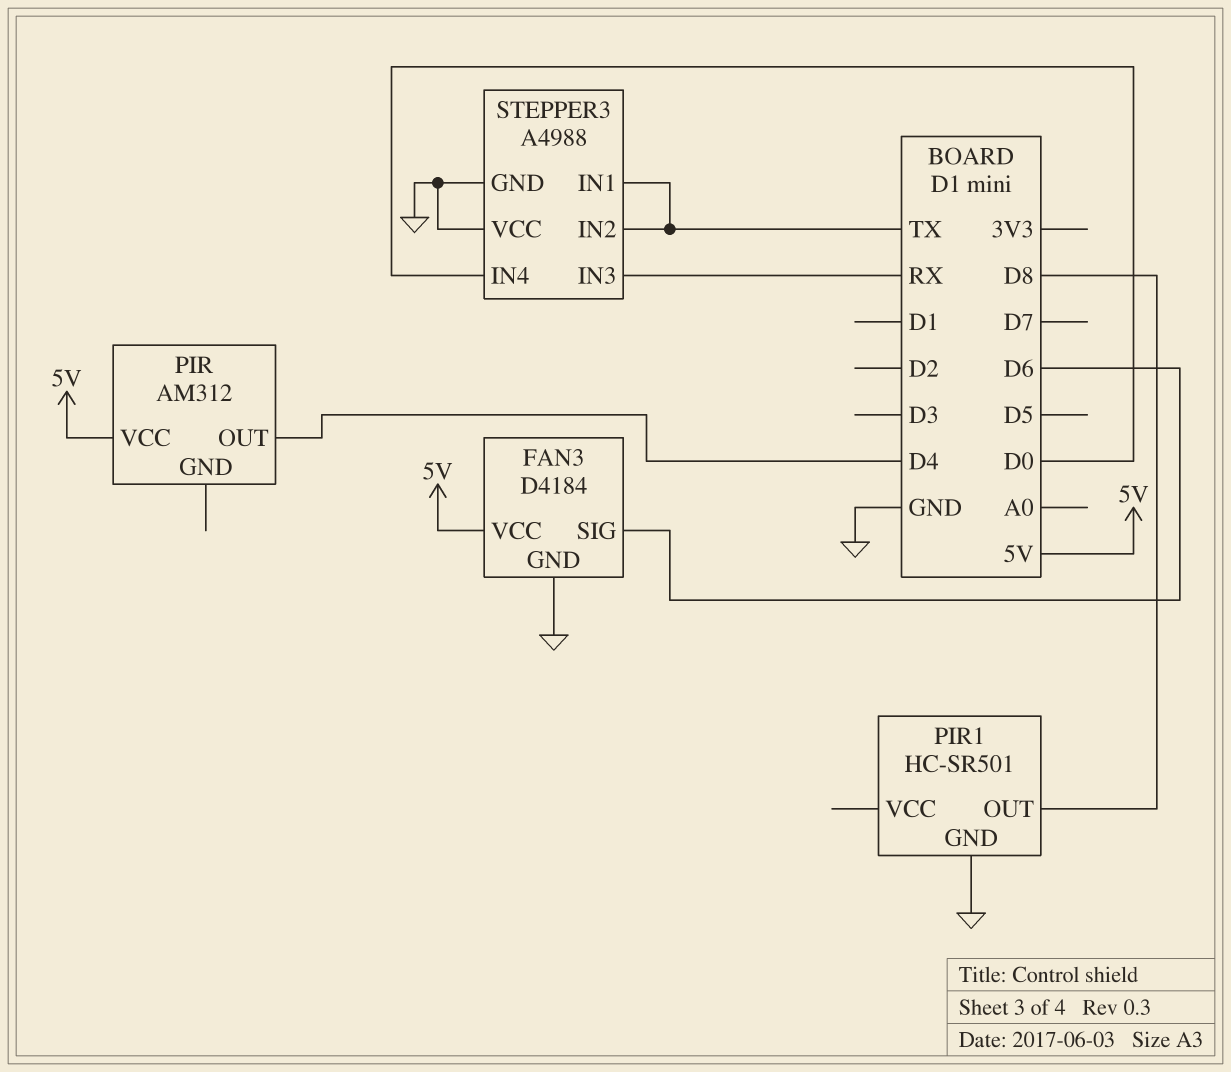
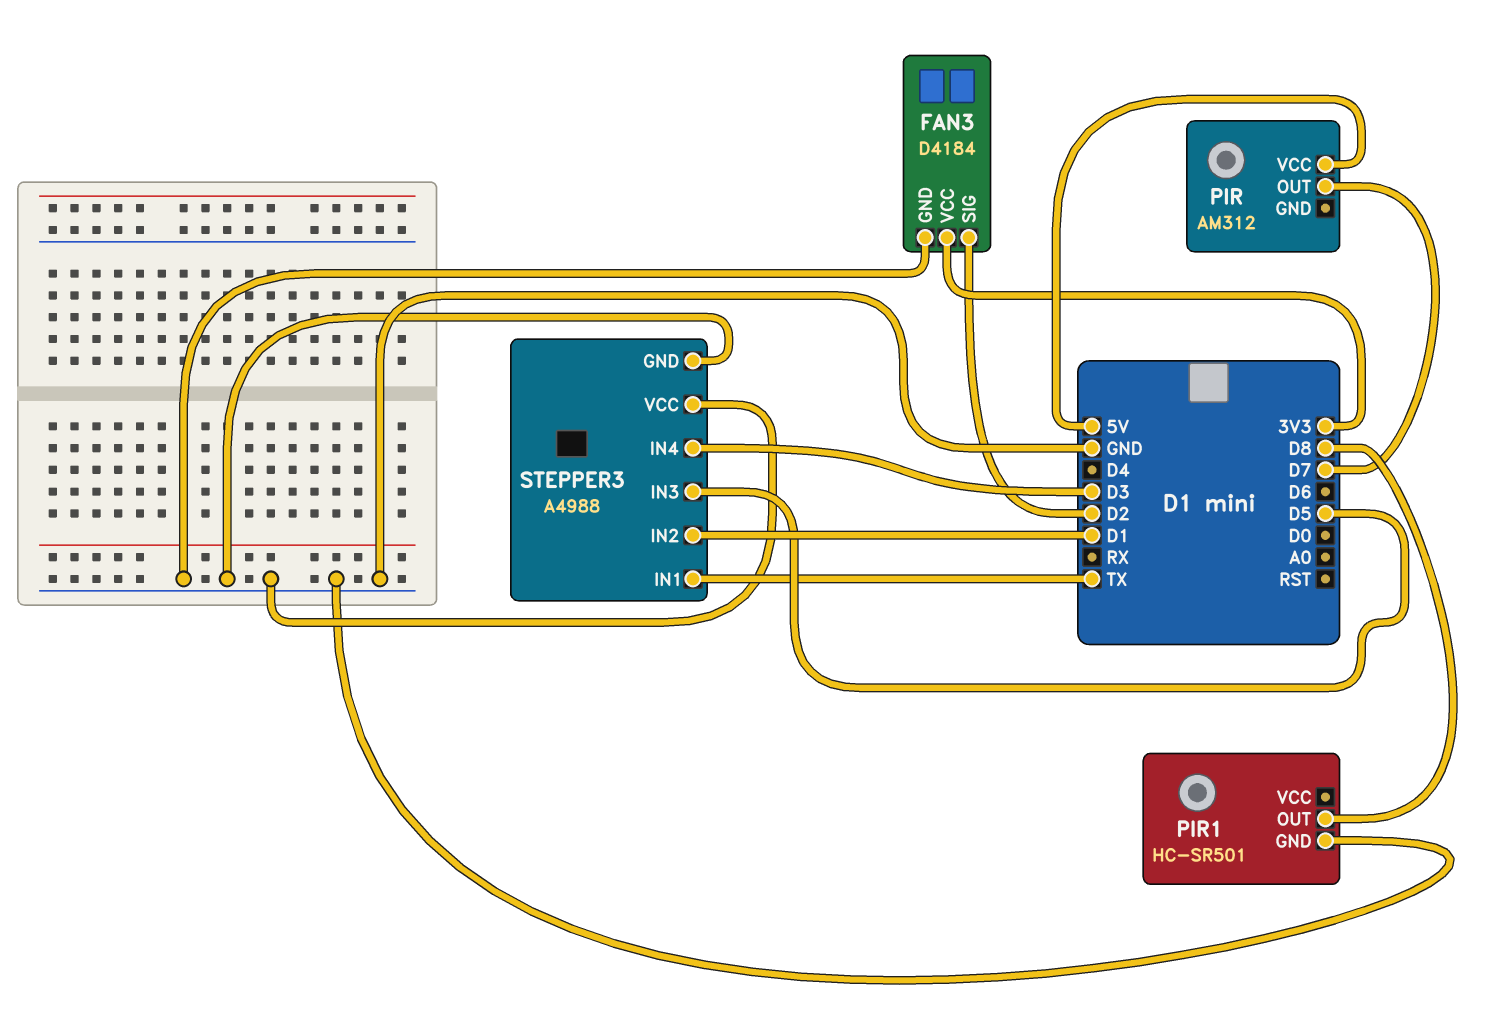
FAN3 pin SIG: D6 -> D2
FAN3 pin VCC: 5V -> 3V3
PIR pin OUT: D4 -> D7
STEPPER3 pin IN2: TX -> D1
STEPPER3 pin IN3: RX -> D5
STEPPER3 pin IN4: D0 -> D3

